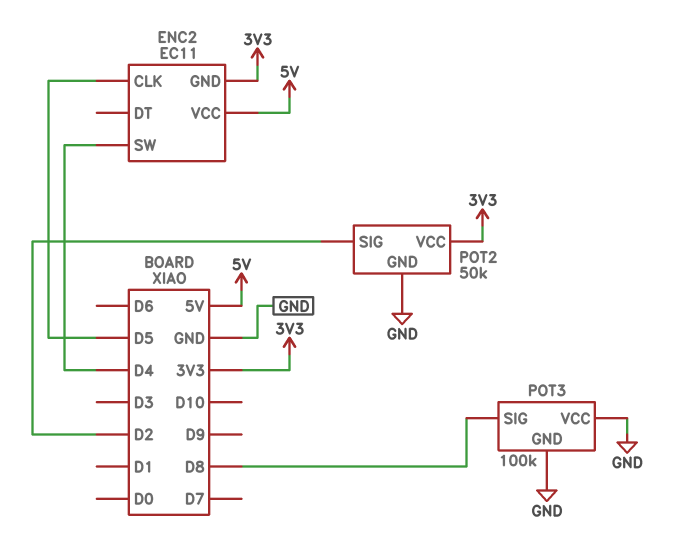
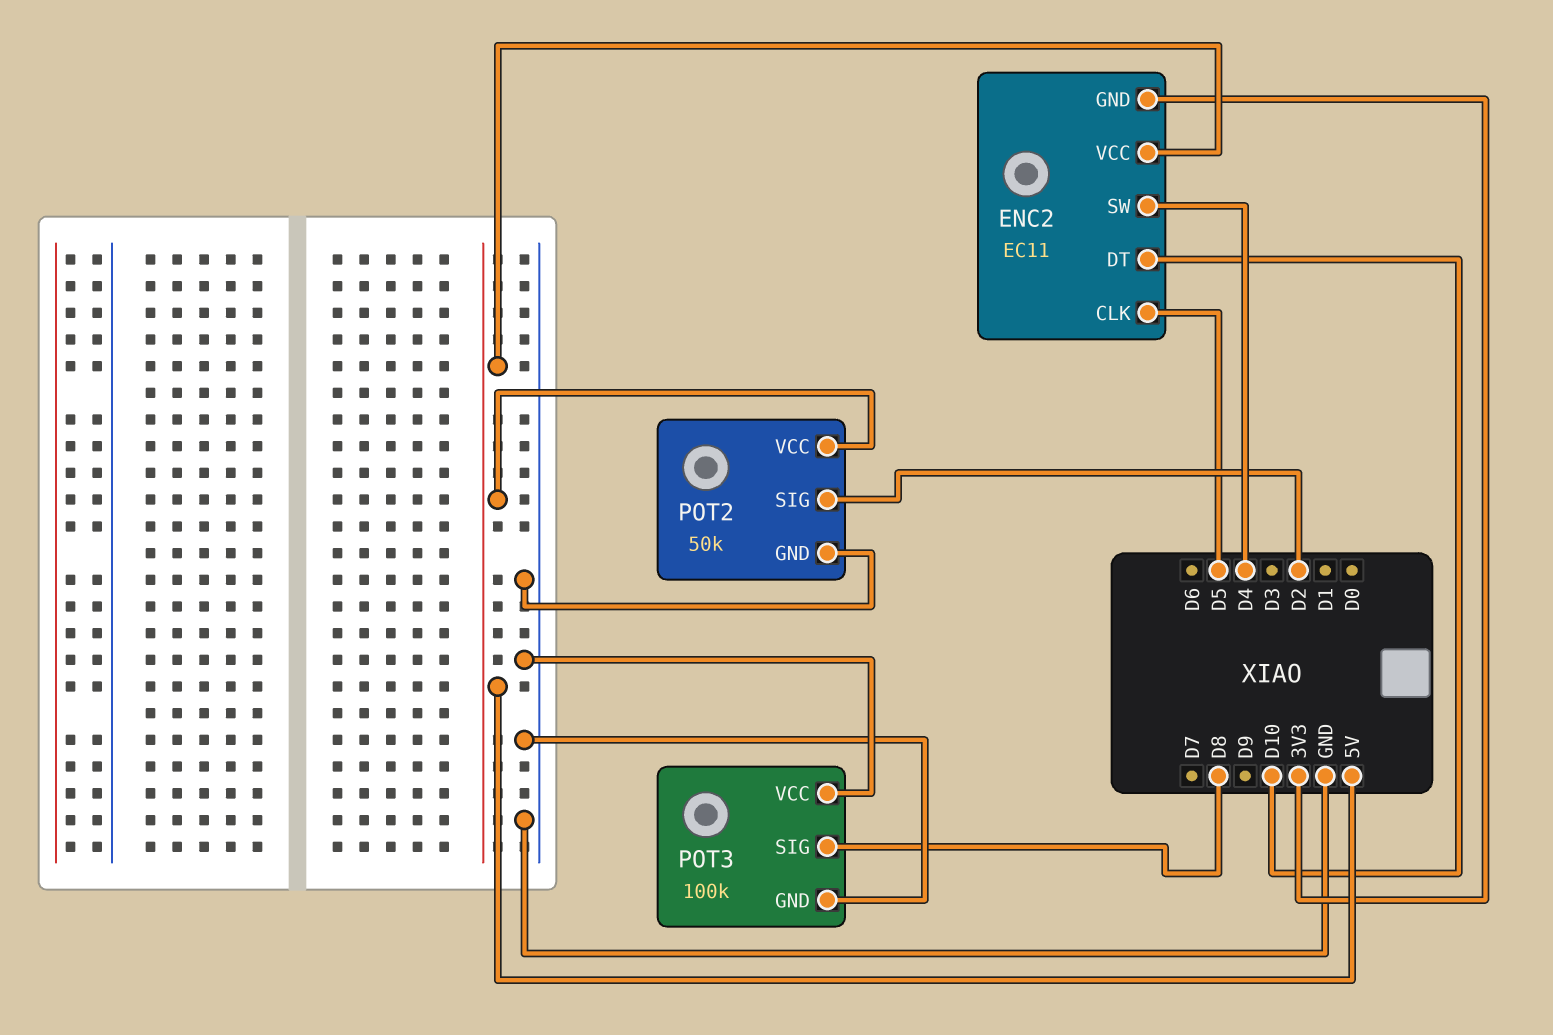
ENC2 pin DT: none -> D10
POT2 pin VCC: 3V3 -> 5V

